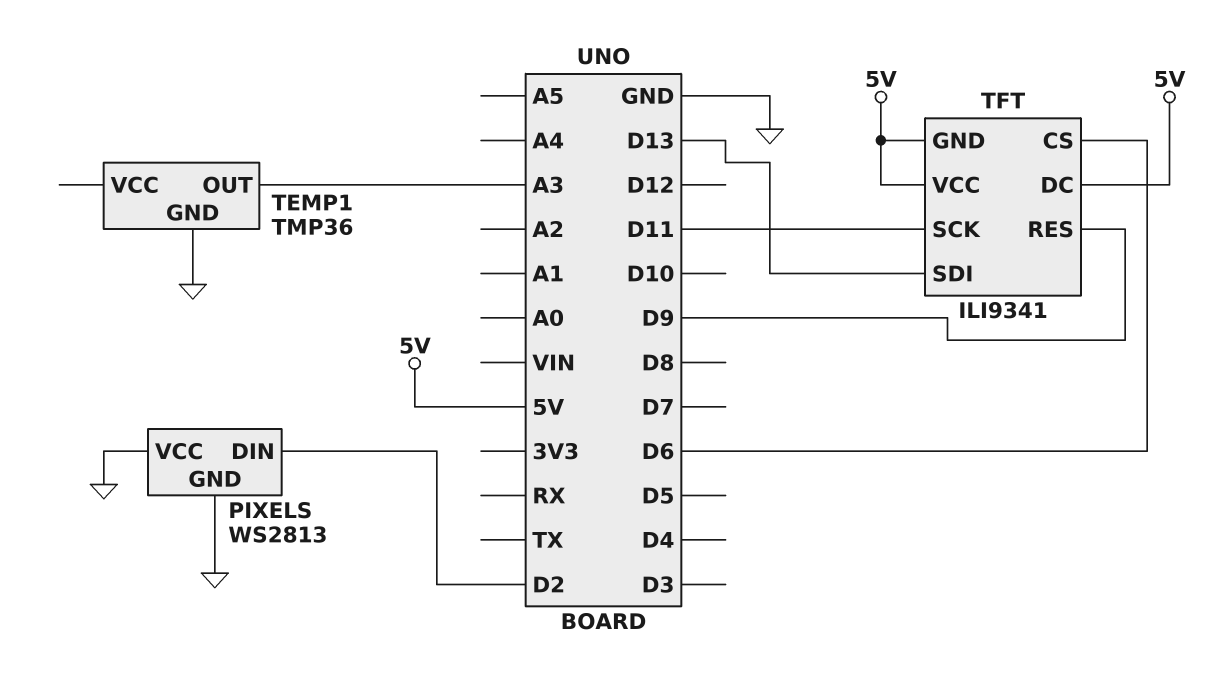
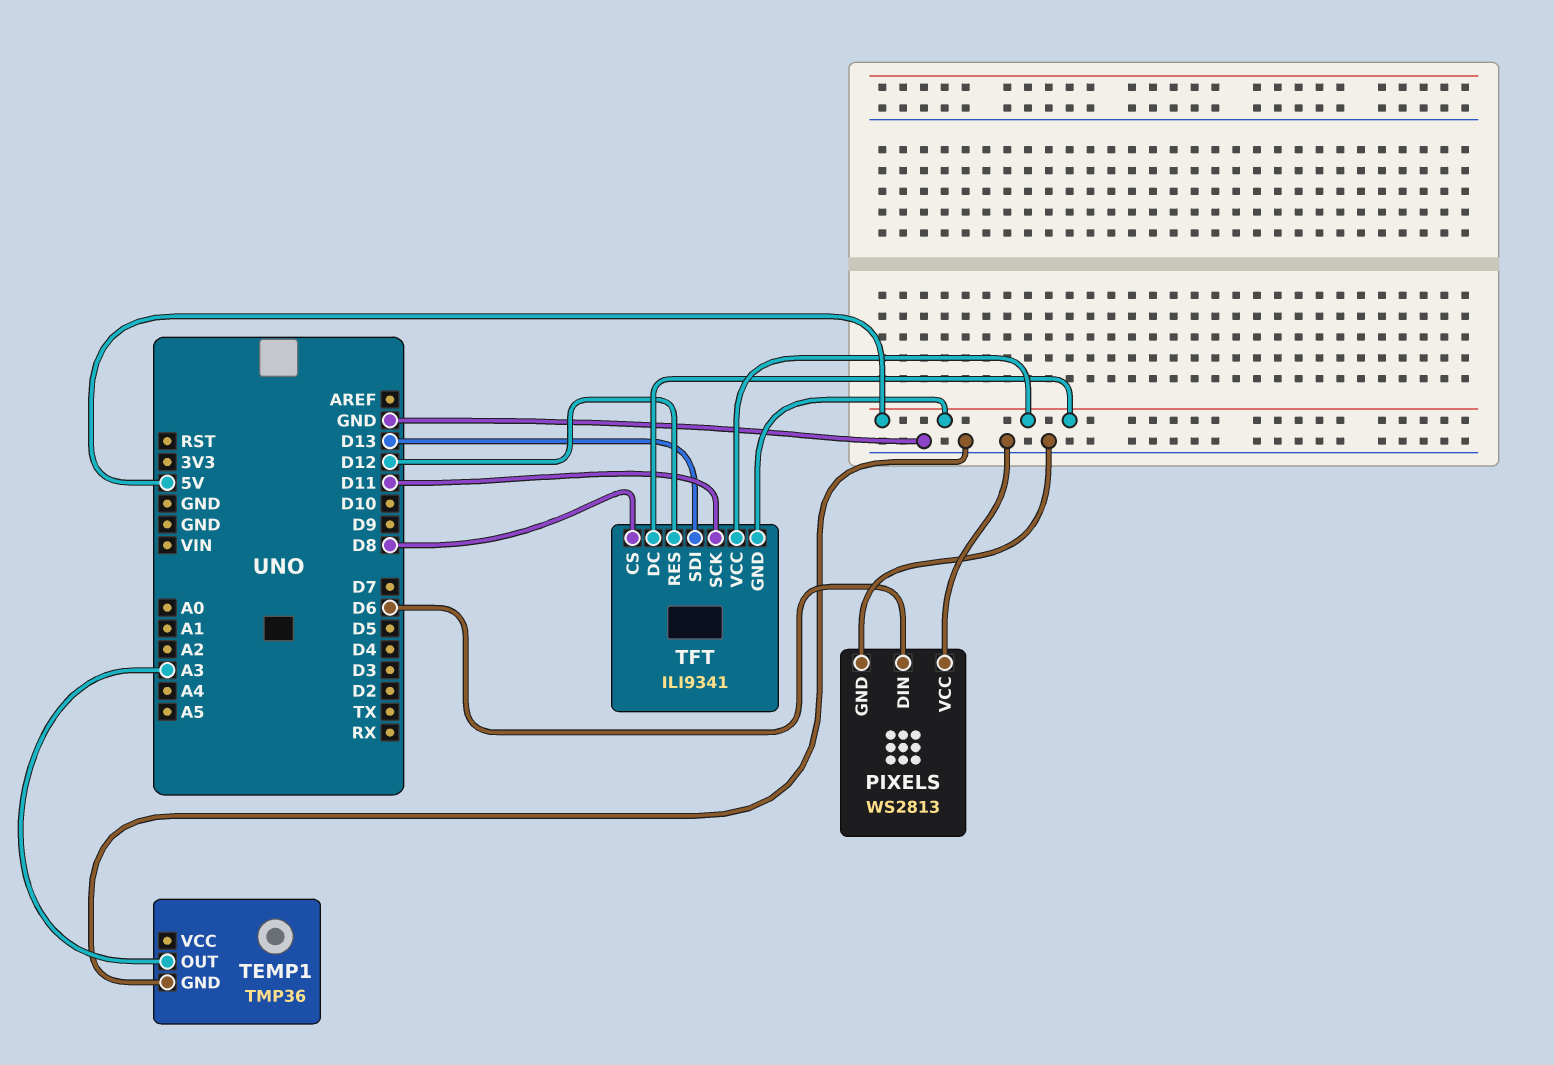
PIXELS pin DIN: D2 -> D6
TFT pin CS: D6 -> D8
TFT pin RES: D9 -> D12

